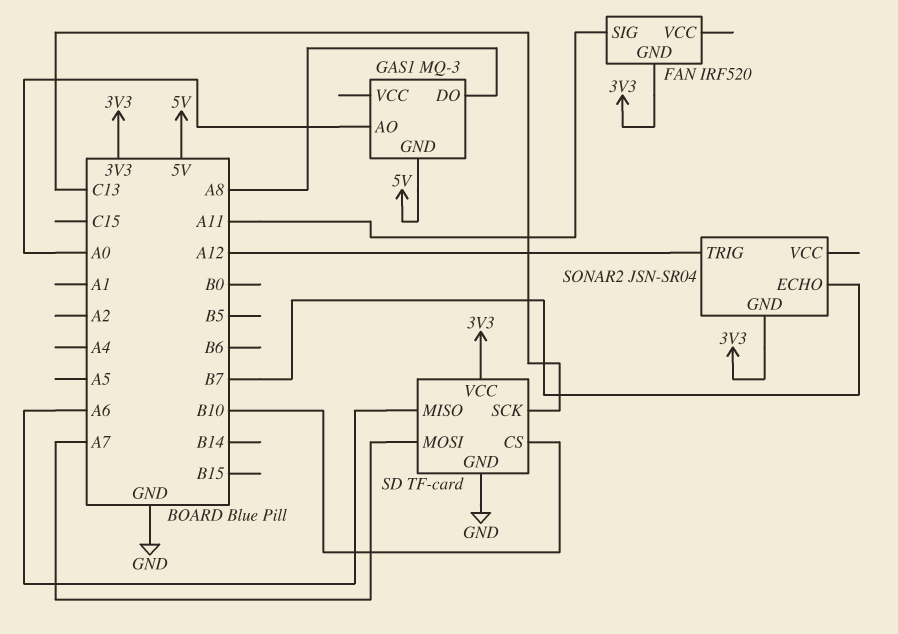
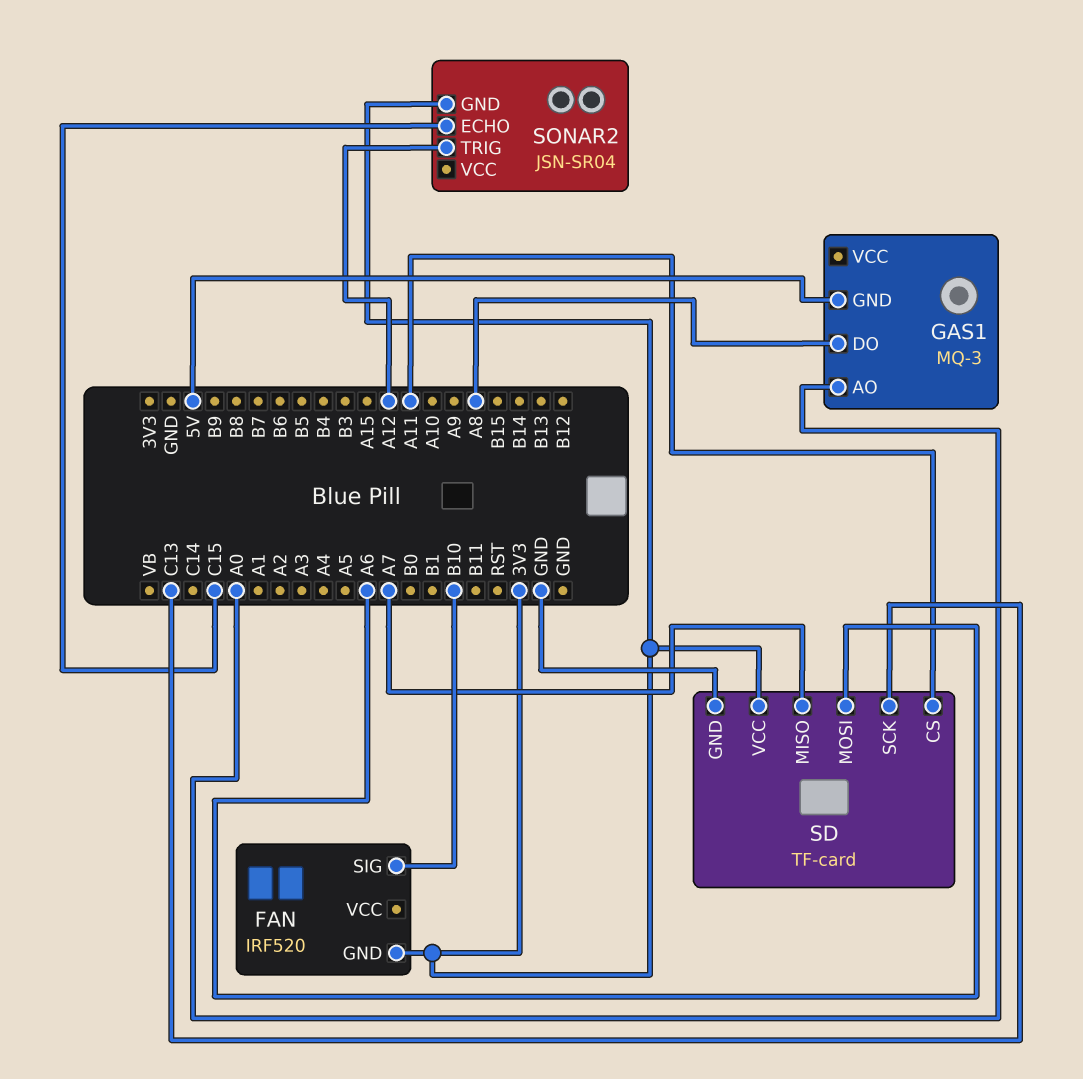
FAN pin SIG: A11 -> B10
SD pin CS: B10 -> A11
SD pin MISO: A6 -> A7
SD pin MOSI: A7 -> A6
SONAR2 pin ECHO: B7 -> C15

